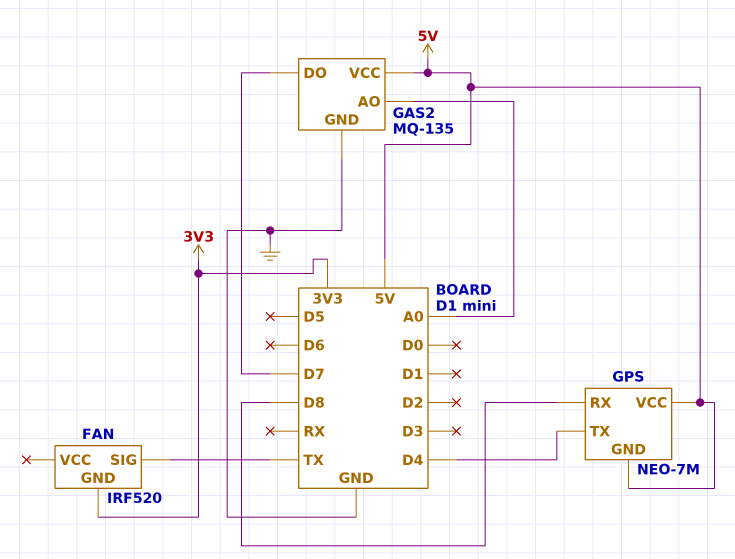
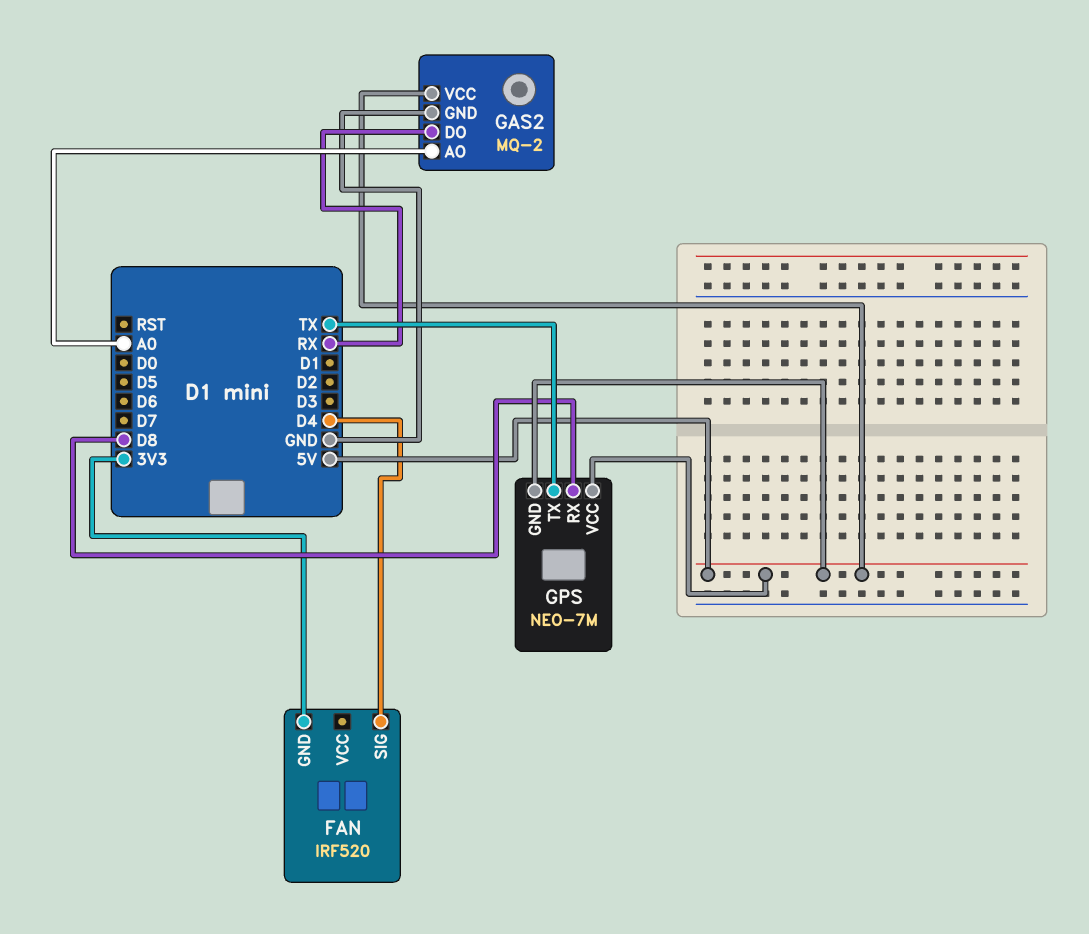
FAN pin SIG: TX -> D4
GAS2: MQ-135 -> MQ-2
GAS2 pin DO: D7 -> RX
GPS pin TX: D4 -> TX

